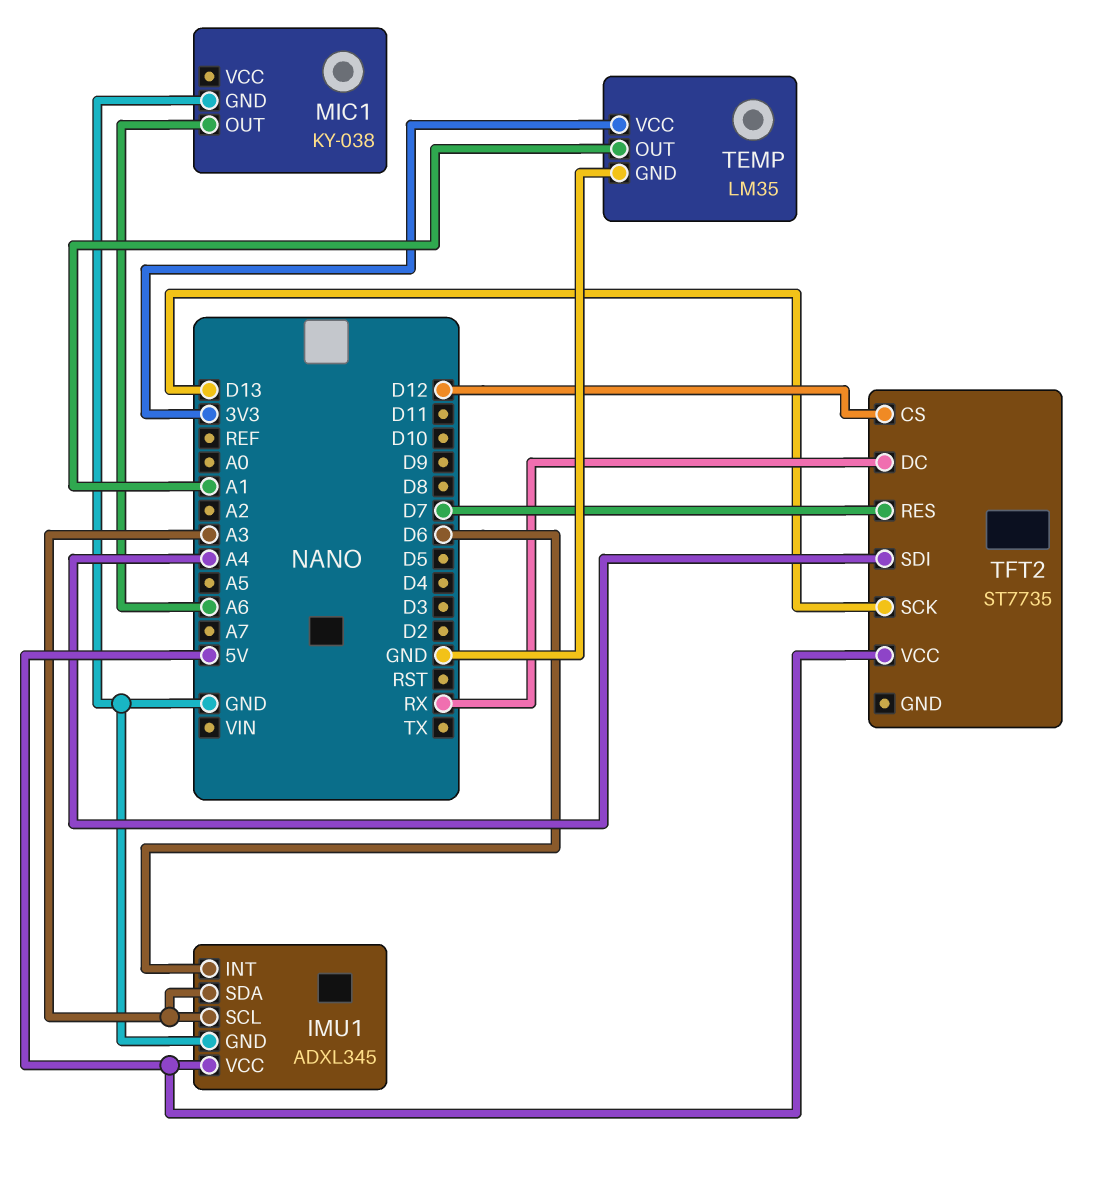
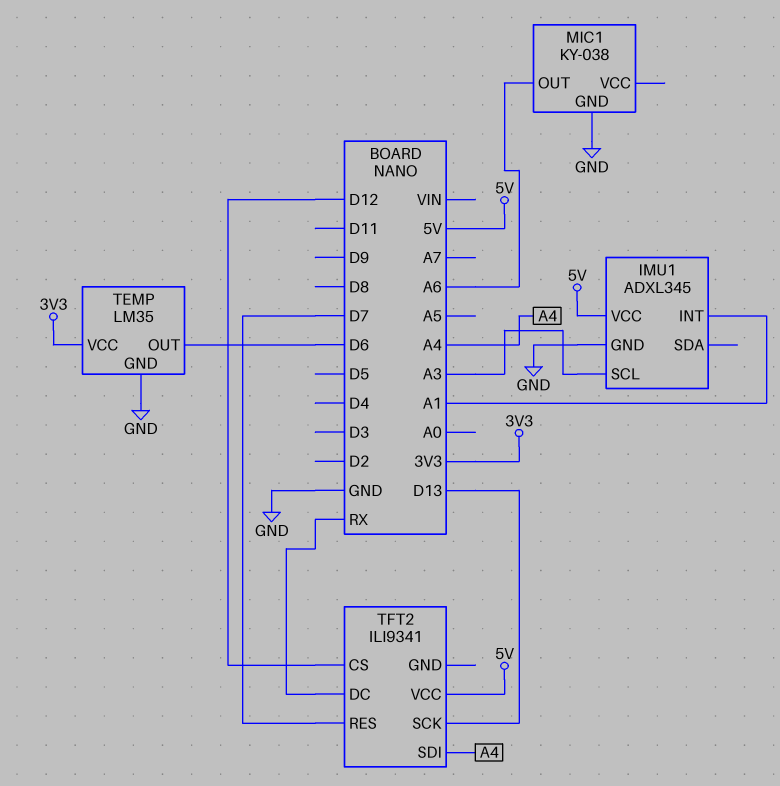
IMU1 pin INT: D6 -> A1
IMU1 pin SDA: A3 -> none
TEMP pin OUT: A1 -> D6
TFT2: ST7735 -> ILI9341

